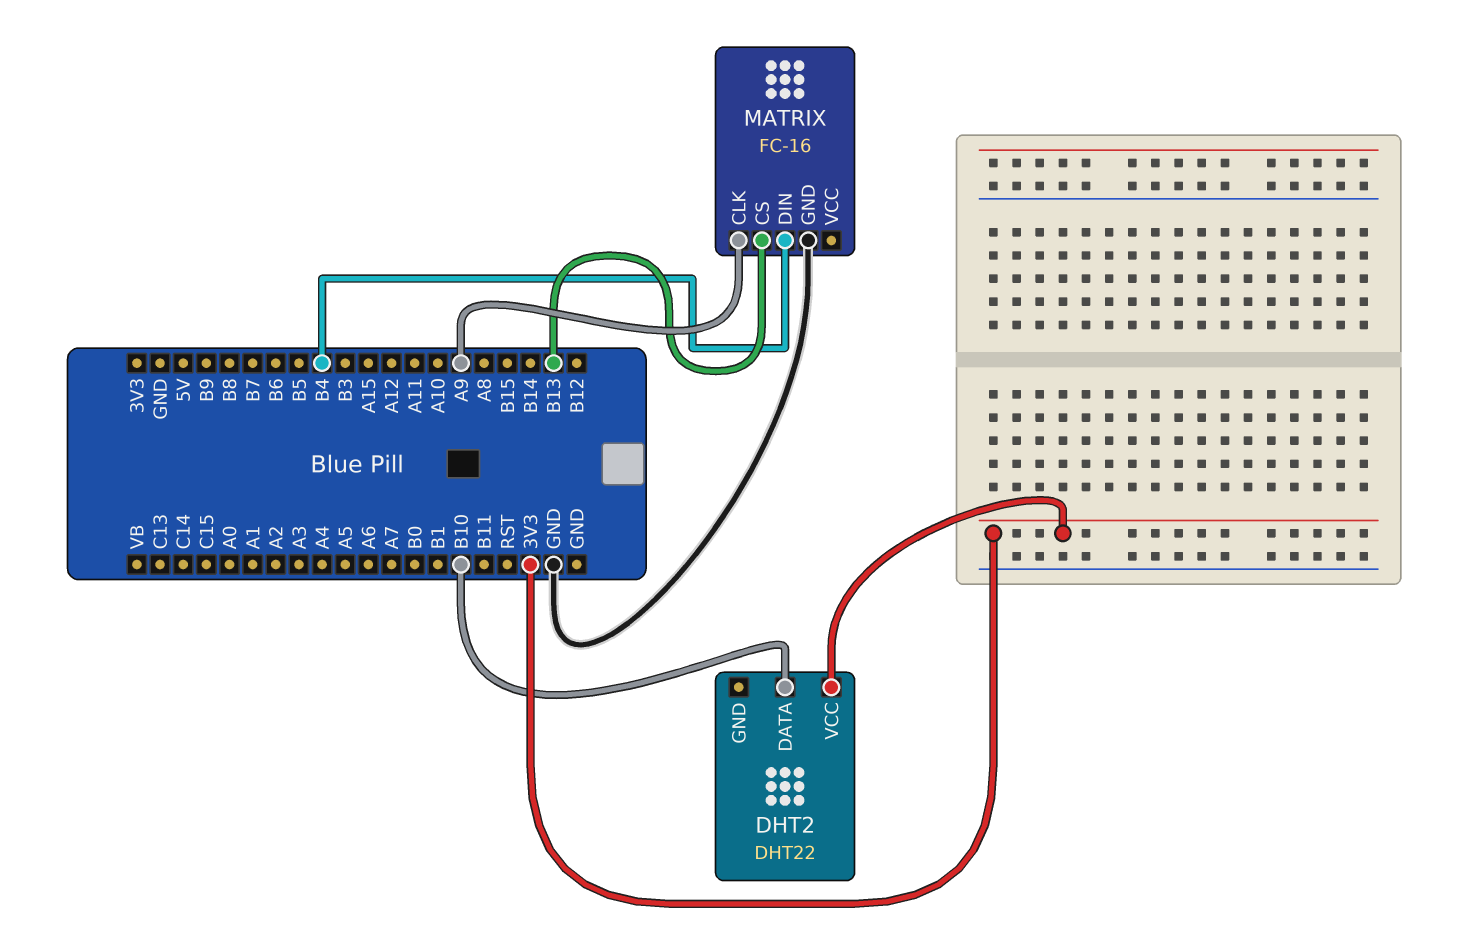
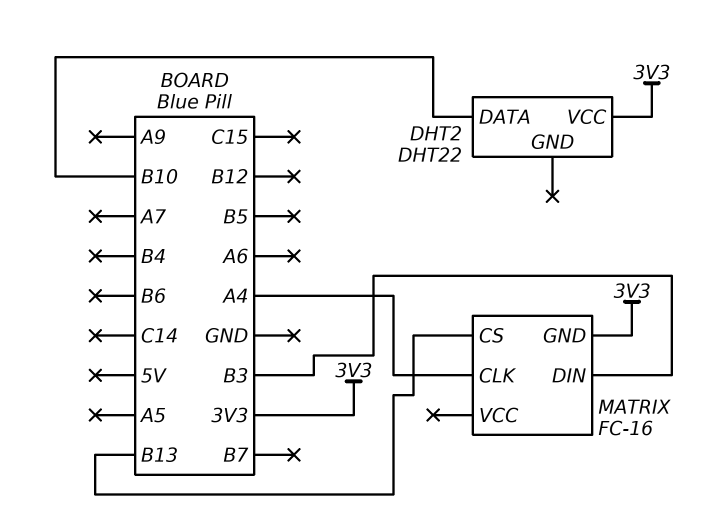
MATRIX pin CLK: A9 -> A4
MATRIX pin DIN: B4 -> B3
MATRIX pin GND: GND -> 3V3

